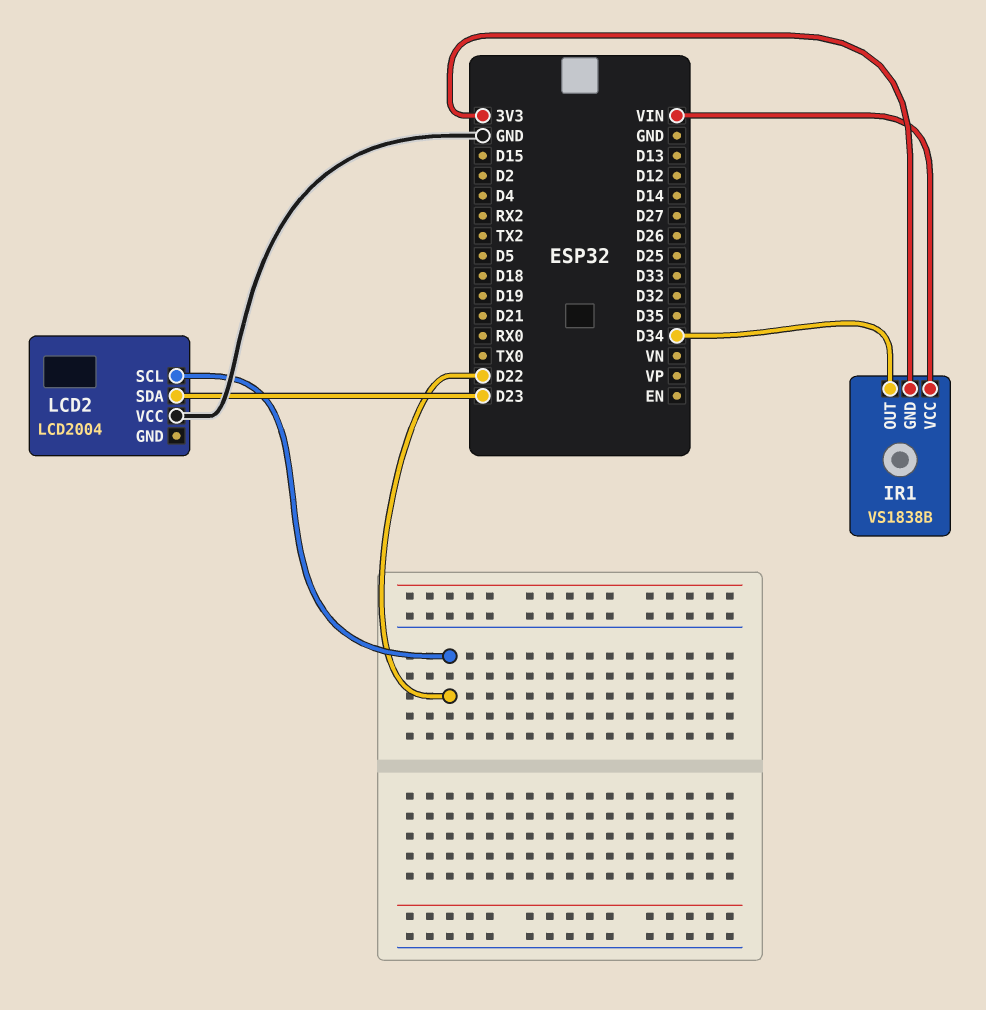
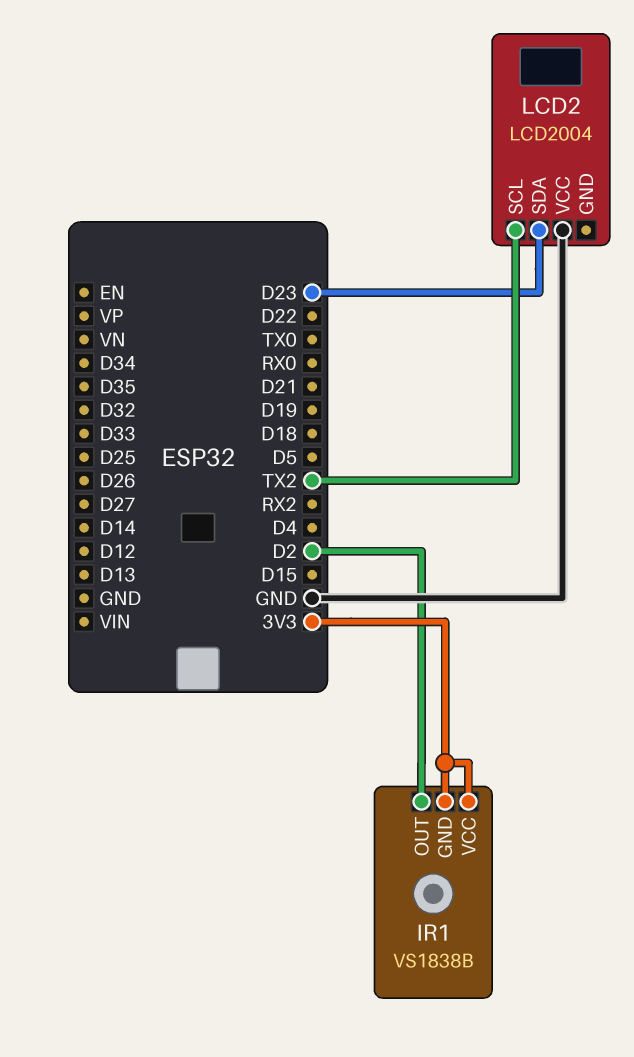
IR1 pin OUT: D34 -> D2
IR1 pin VCC: VIN -> 3V3
LCD2 pin SCL: D22 -> TX2

